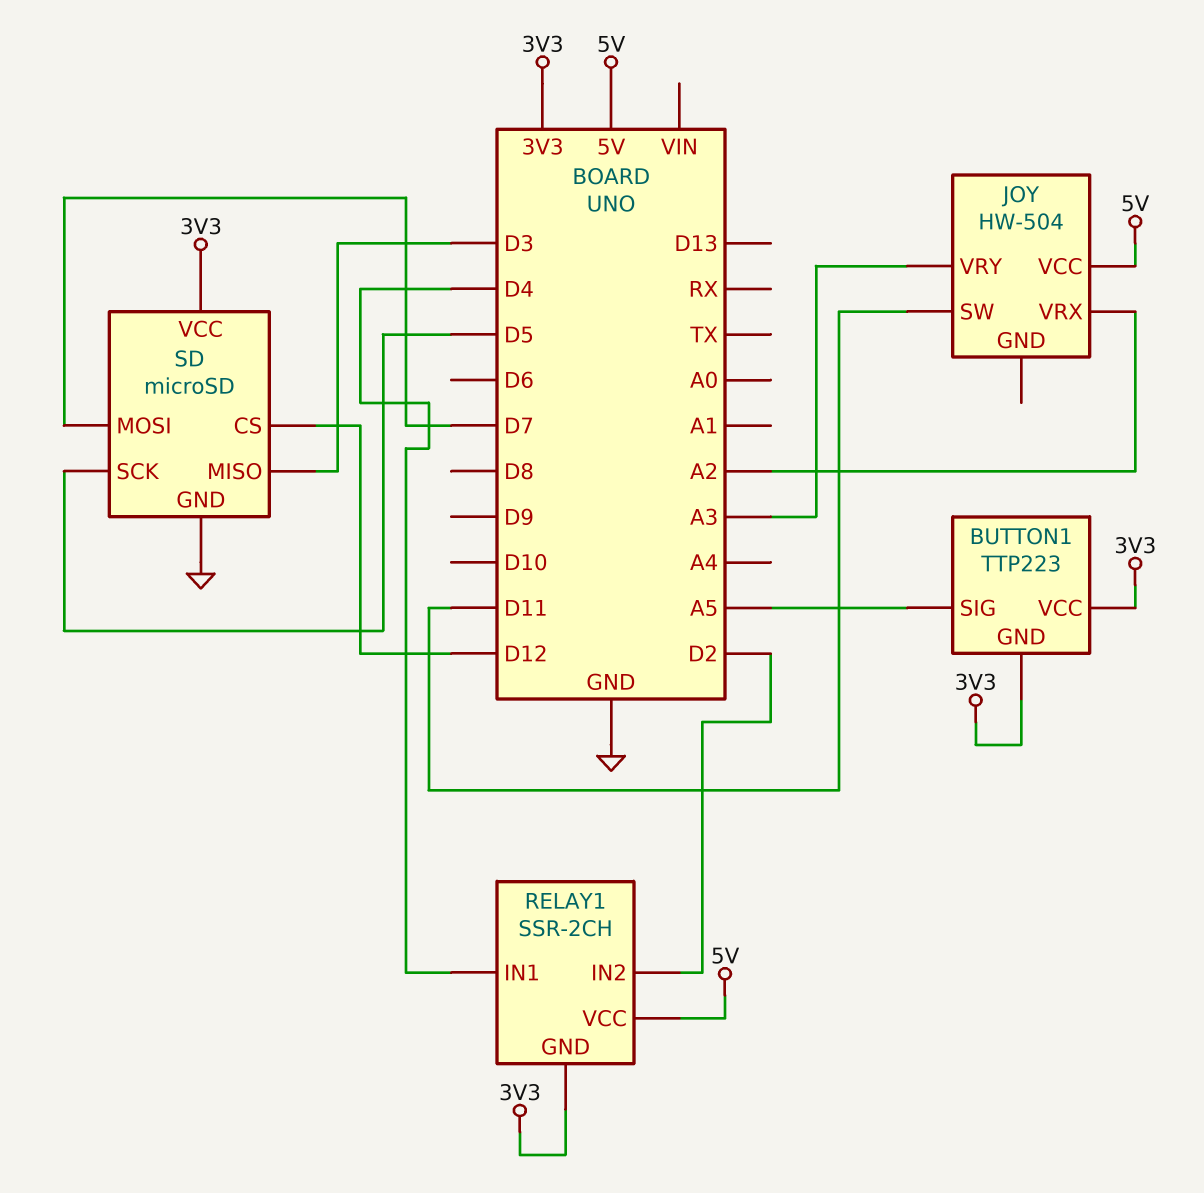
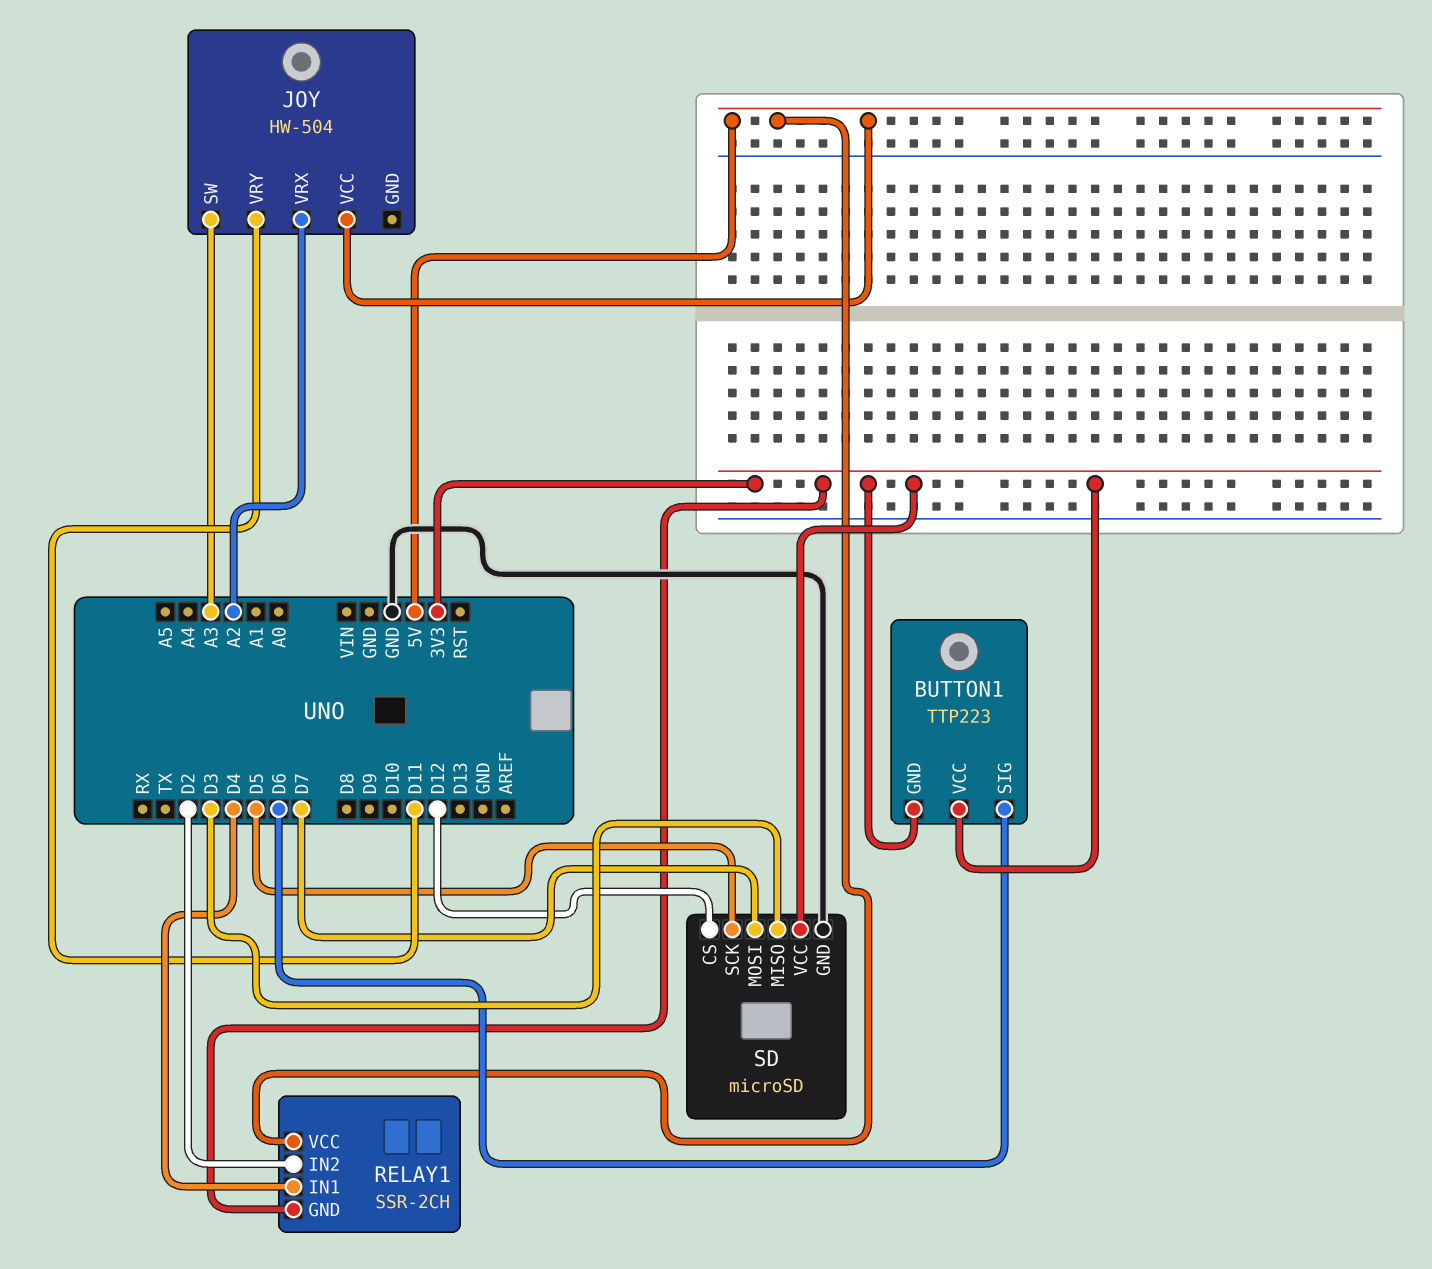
BUTTON1 pin SIG: A5 -> D6
JOY pin SW: D11 -> A3
JOY pin VRY: A3 -> D11

